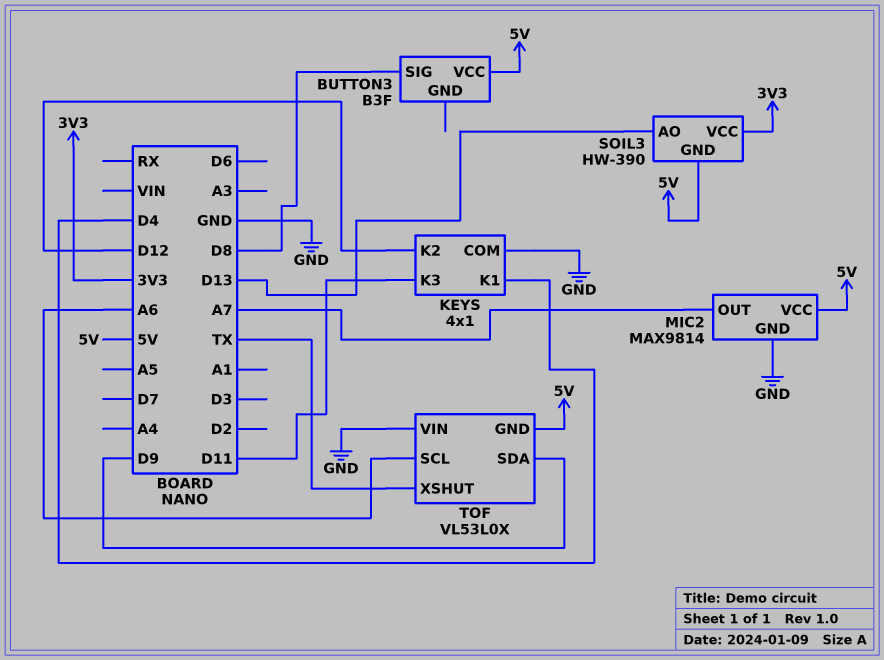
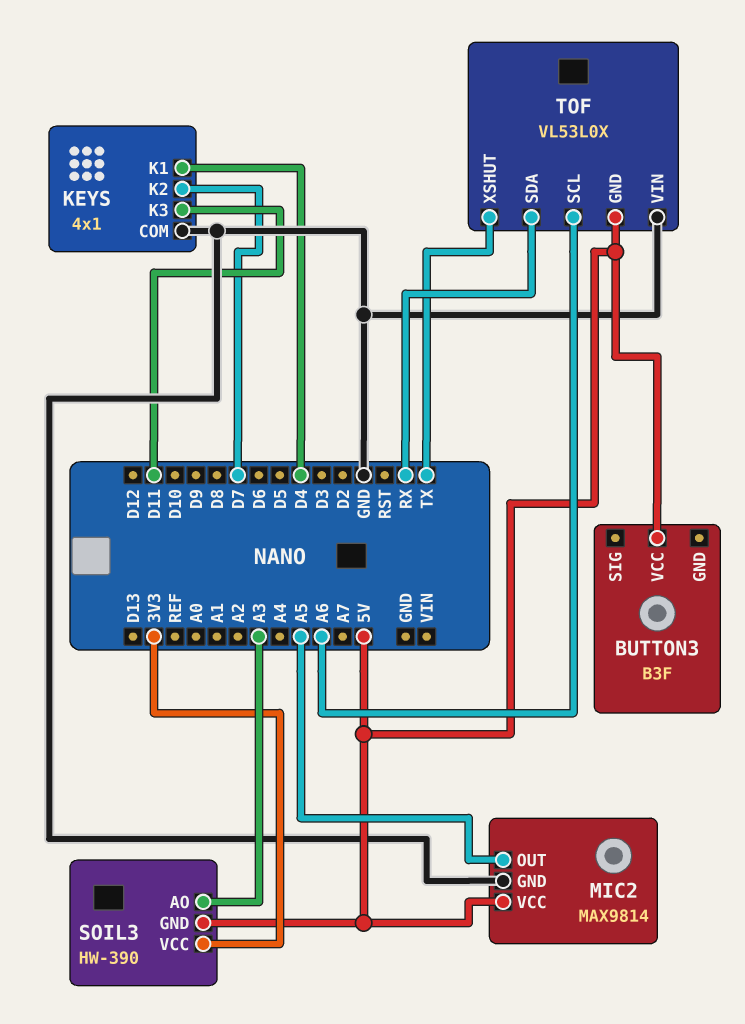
BUTTON3 pin SIG: D8 -> none
KEYS pin K2: D12 -> D7
MIC2 pin OUT: A7 -> A5
SOIL3 pin AO: D13 -> A3
TOF pin SDA: D9 -> RX

